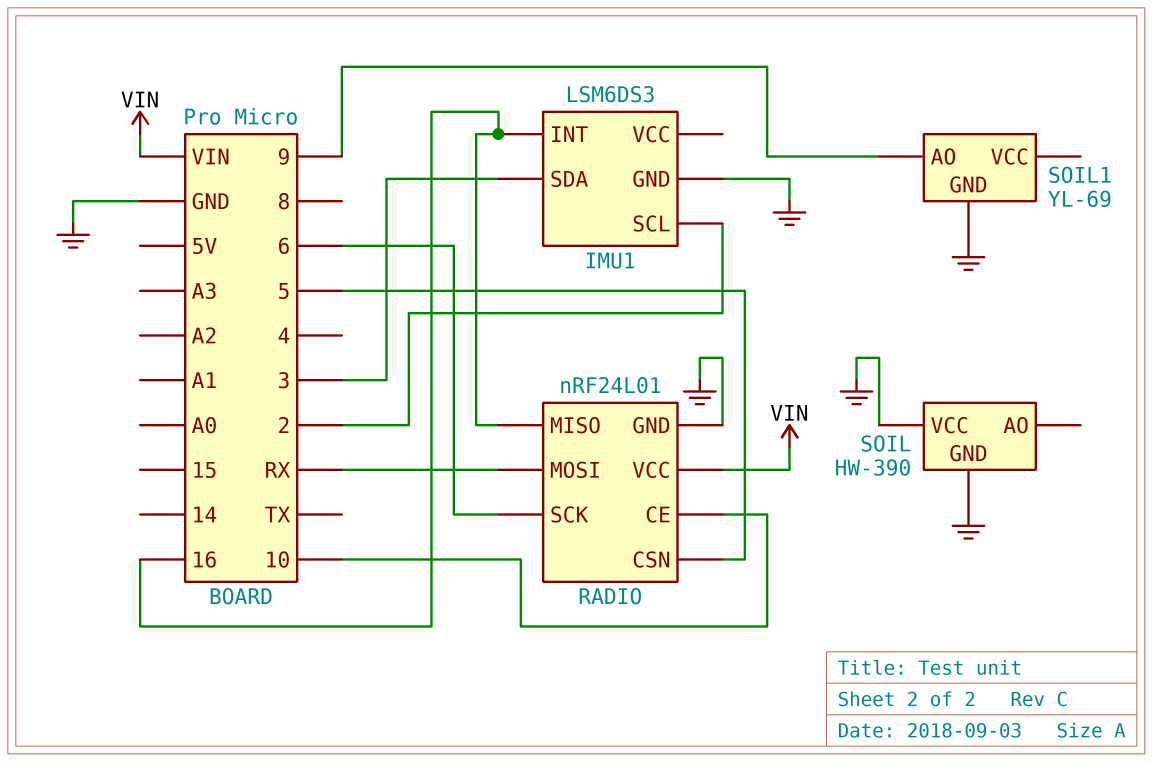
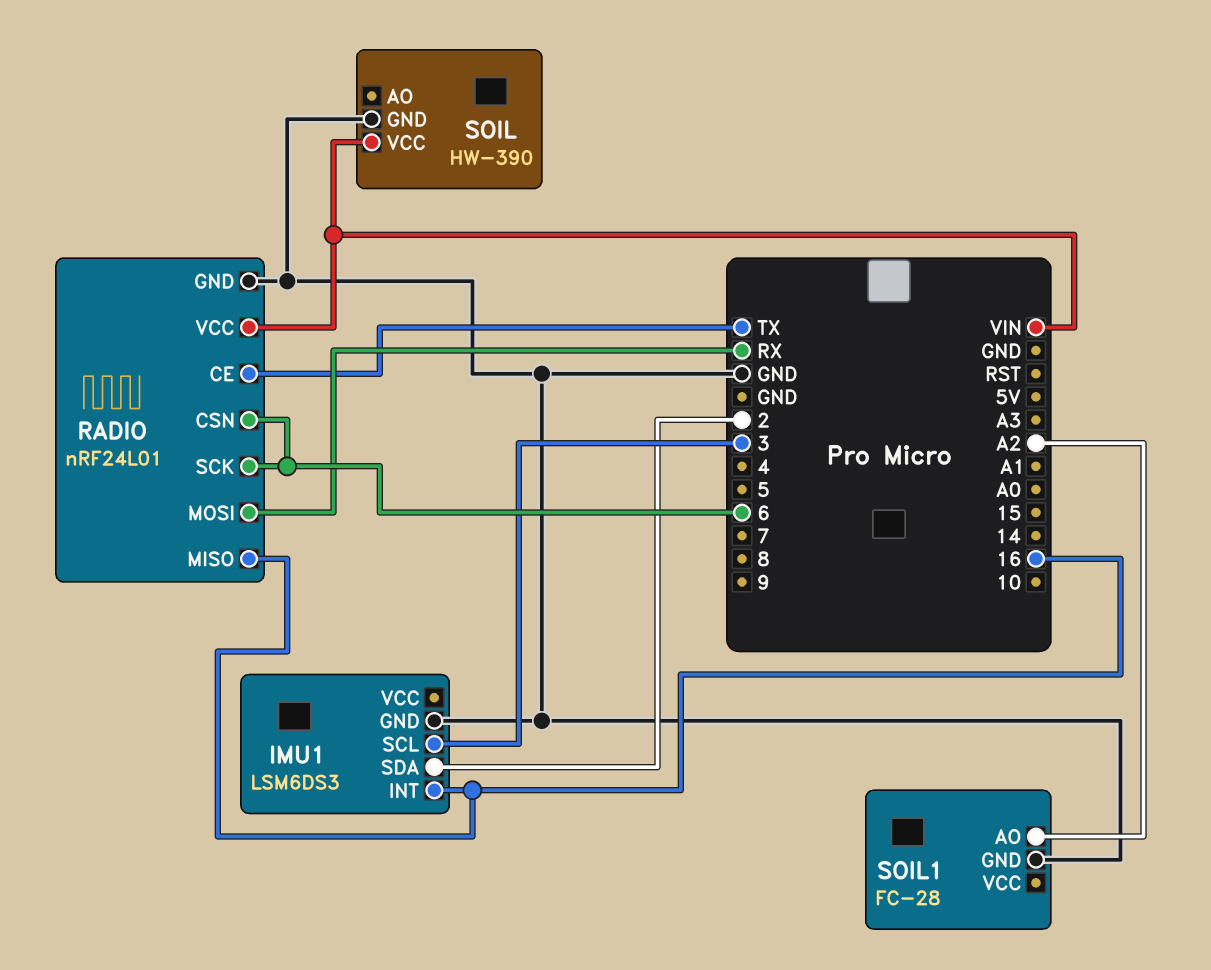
IMU1 pin SCL: 2 -> 3
IMU1 pin SDA: 3 -> 2
RADIO pin CE: 10 -> TX
RADIO pin CSN: 5 -> 6
SOIL pin VCC: GND -> VIN
SOIL1: YL-69 -> FC-28
SOIL1 pin AO: 9 -> A2

